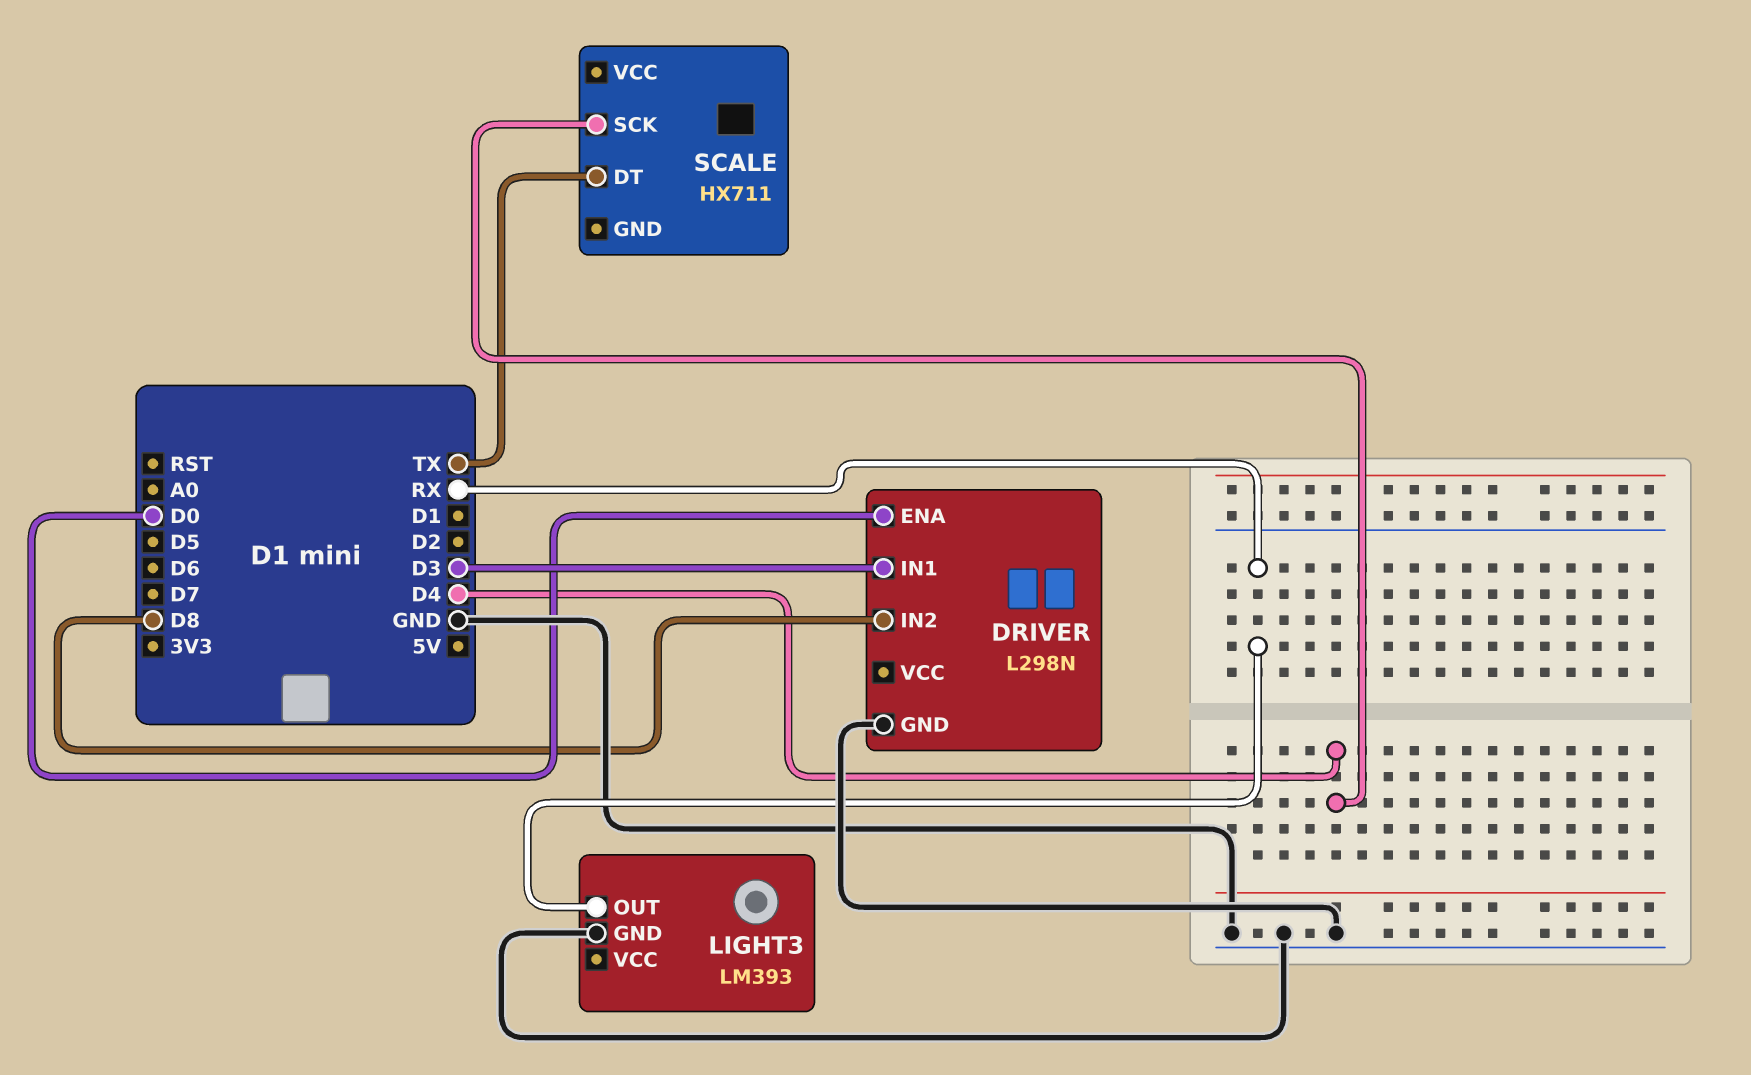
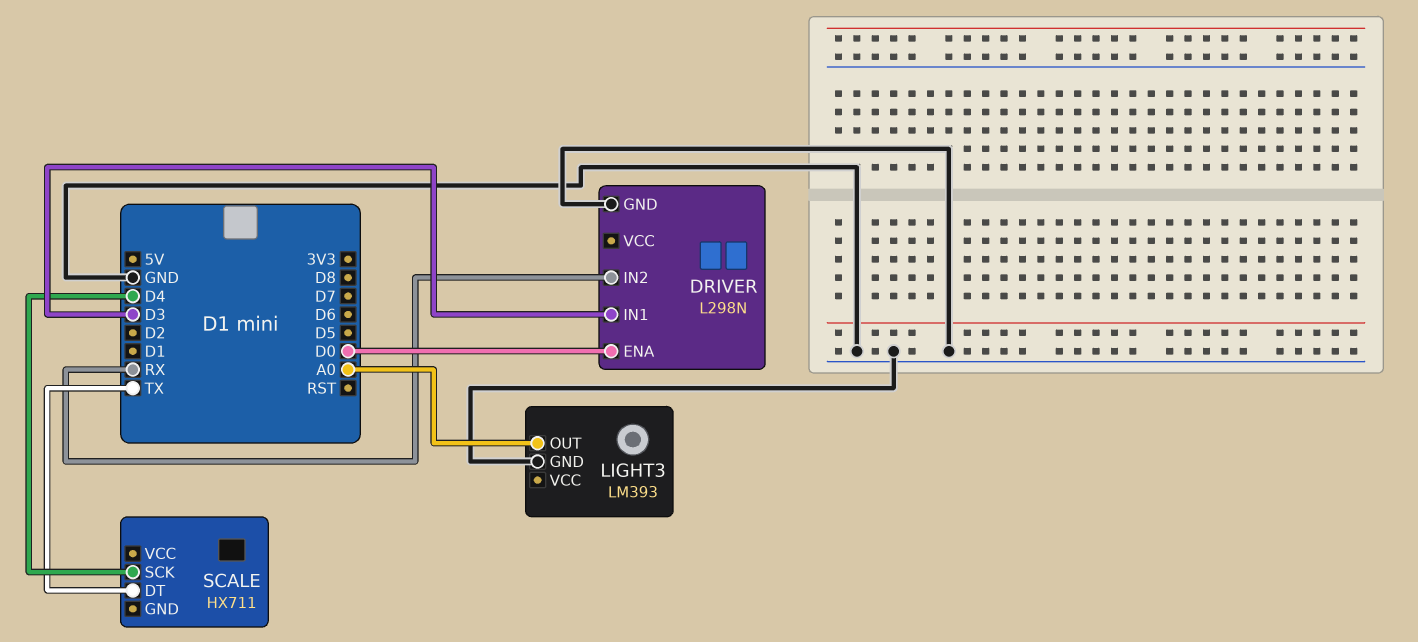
DRIVER pin IN2: D8 -> RX
LIGHT3 pin OUT: RX -> A0

